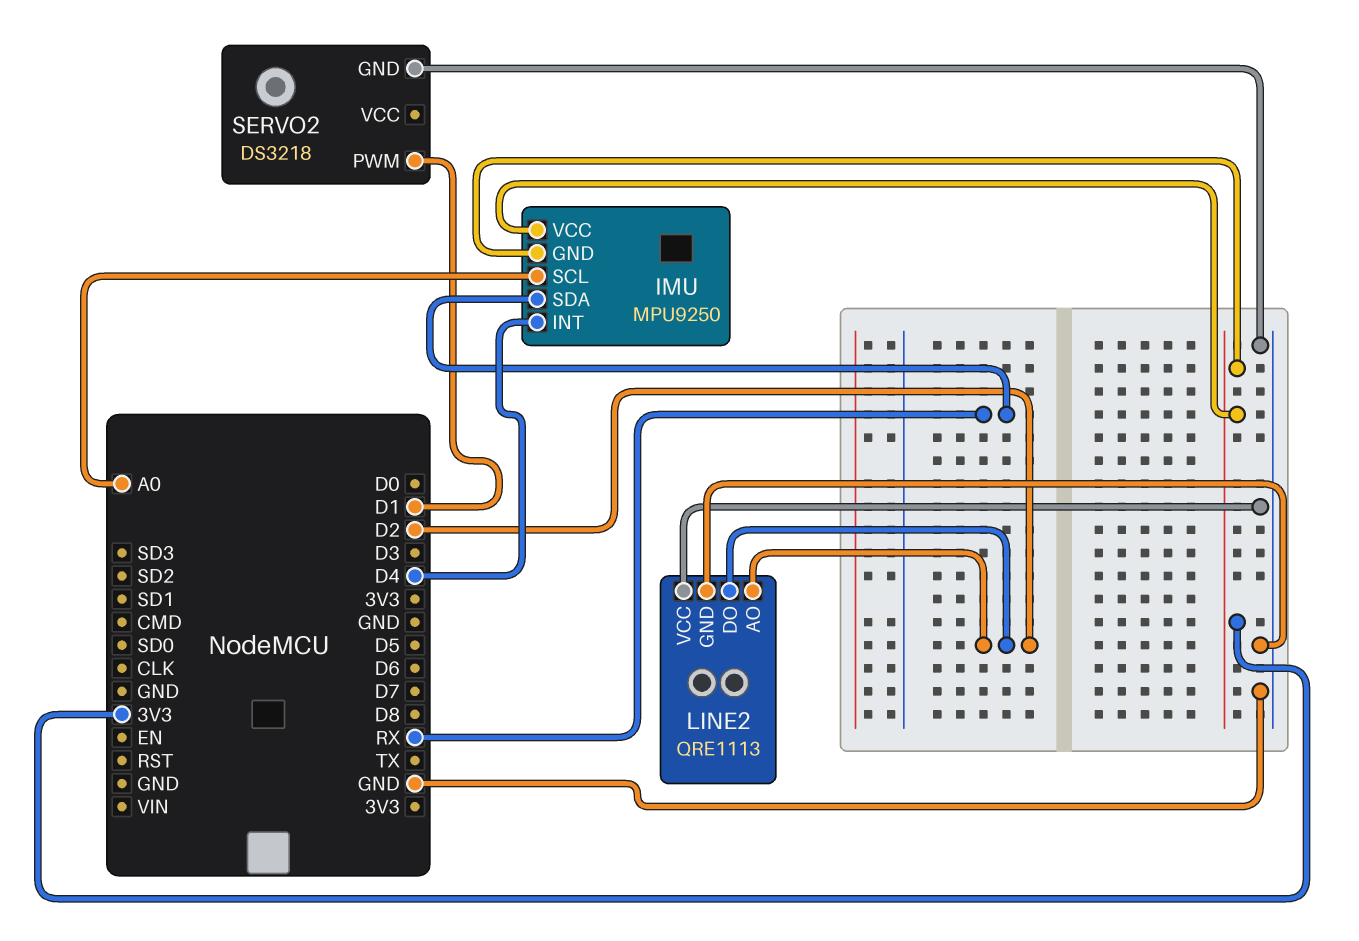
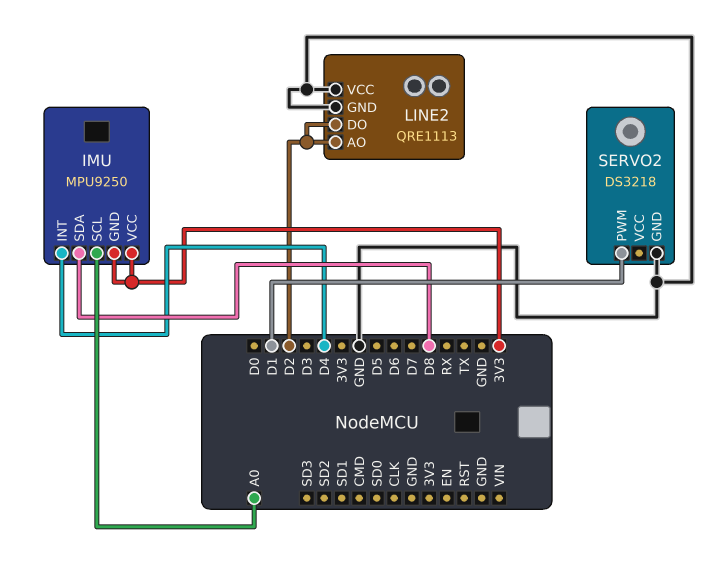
IMU pin SDA: RX -> D8

